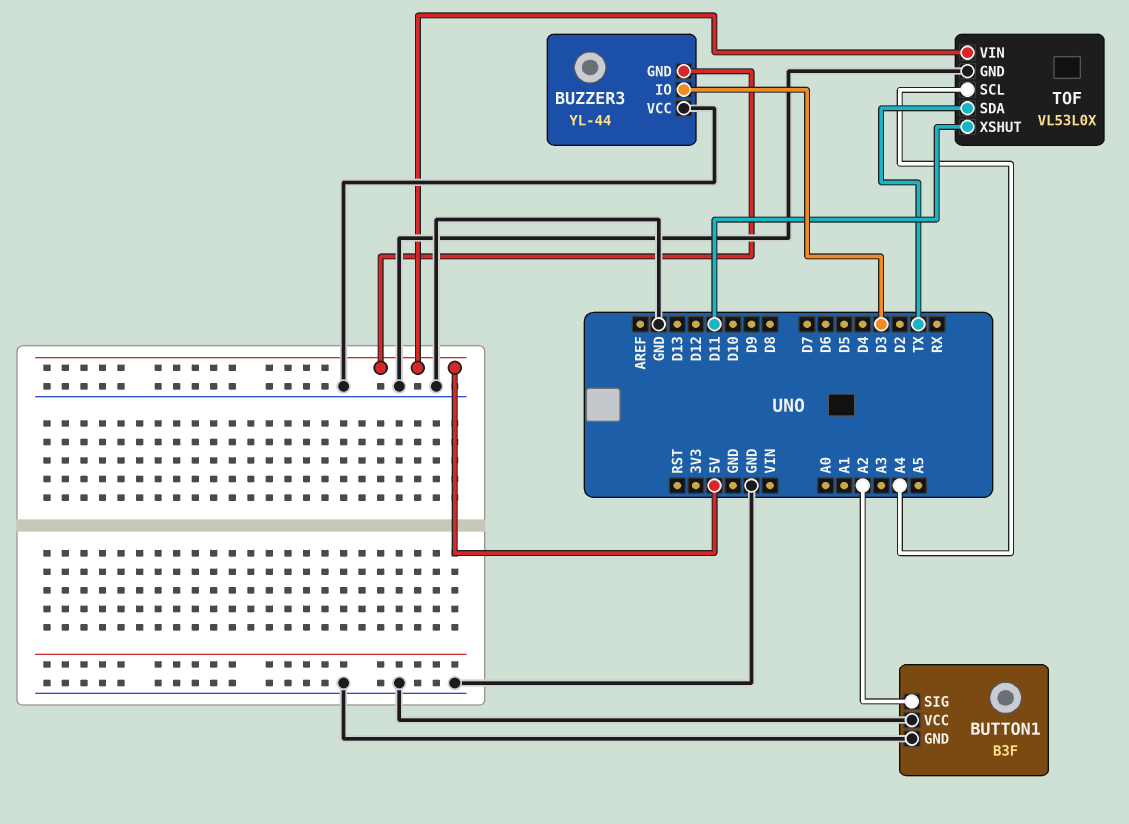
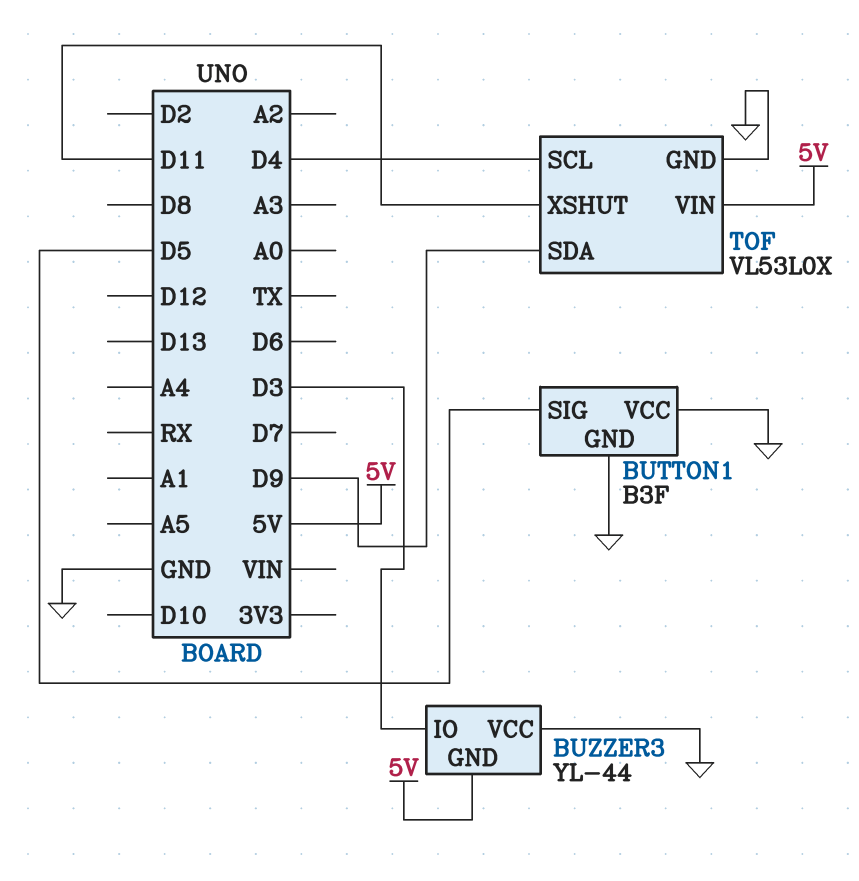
BUTTON1 pin SIG: A2 -> D5
TOF pin SCL: A4 -> D4
TOF pin SDA: TX -> D9

